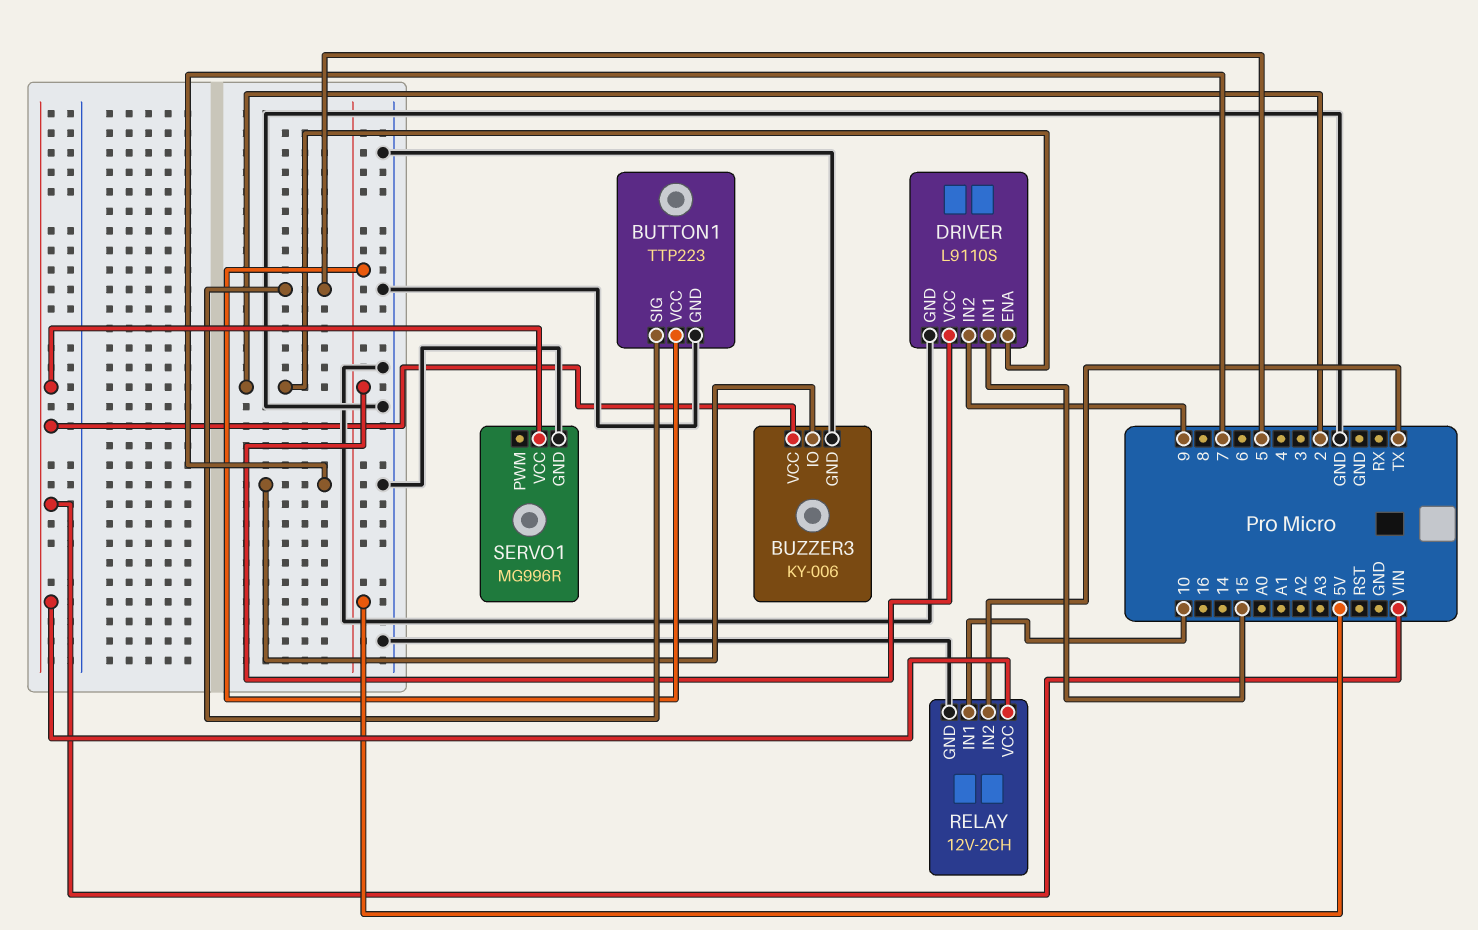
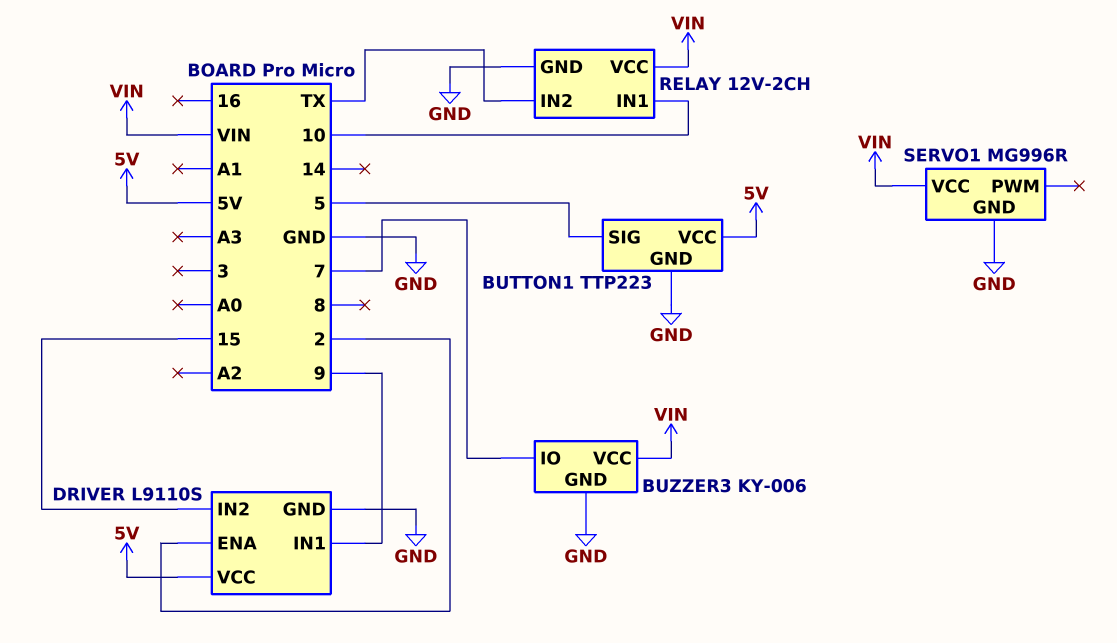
DRIVER pin IN1: 15 -> 9
DRIVER pin IN2: 9 -> 15

